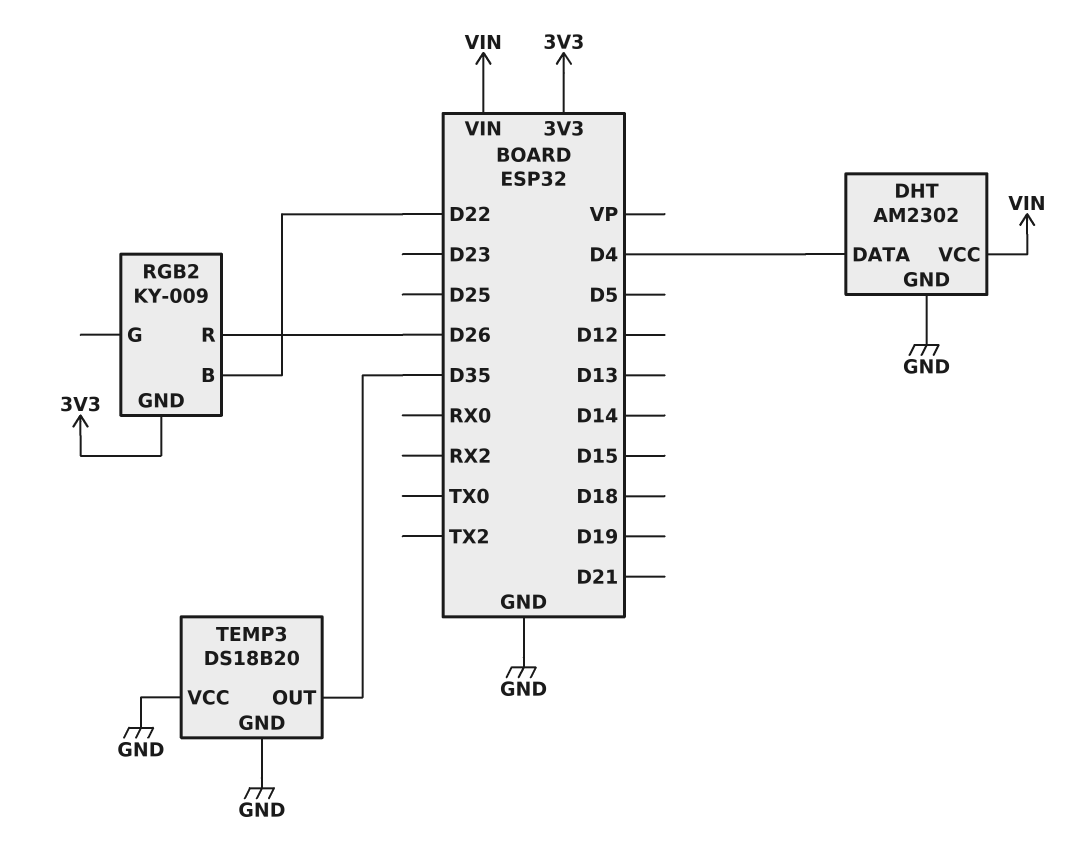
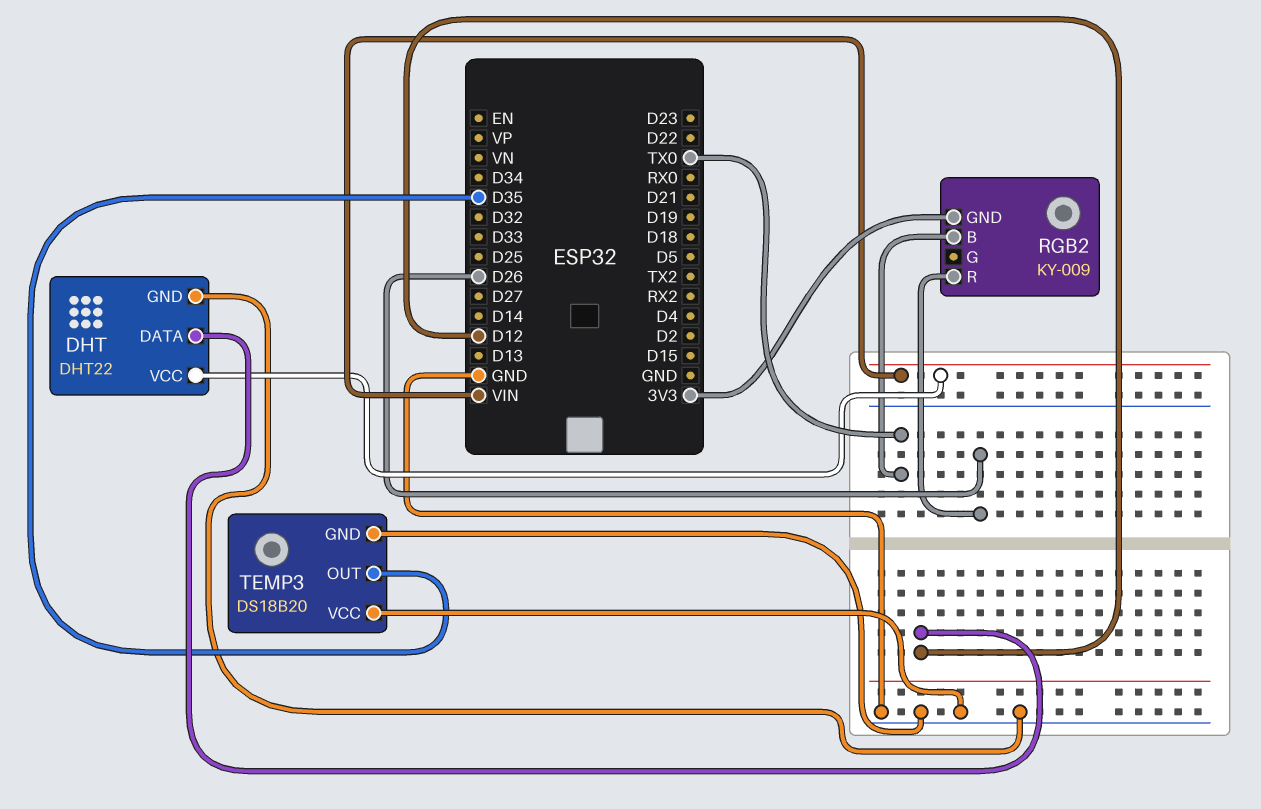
DHT: AM2302 -> DHT22
DHT pin DATA: D4 -> D12
RGB2 pin B: D22 -> TX0

